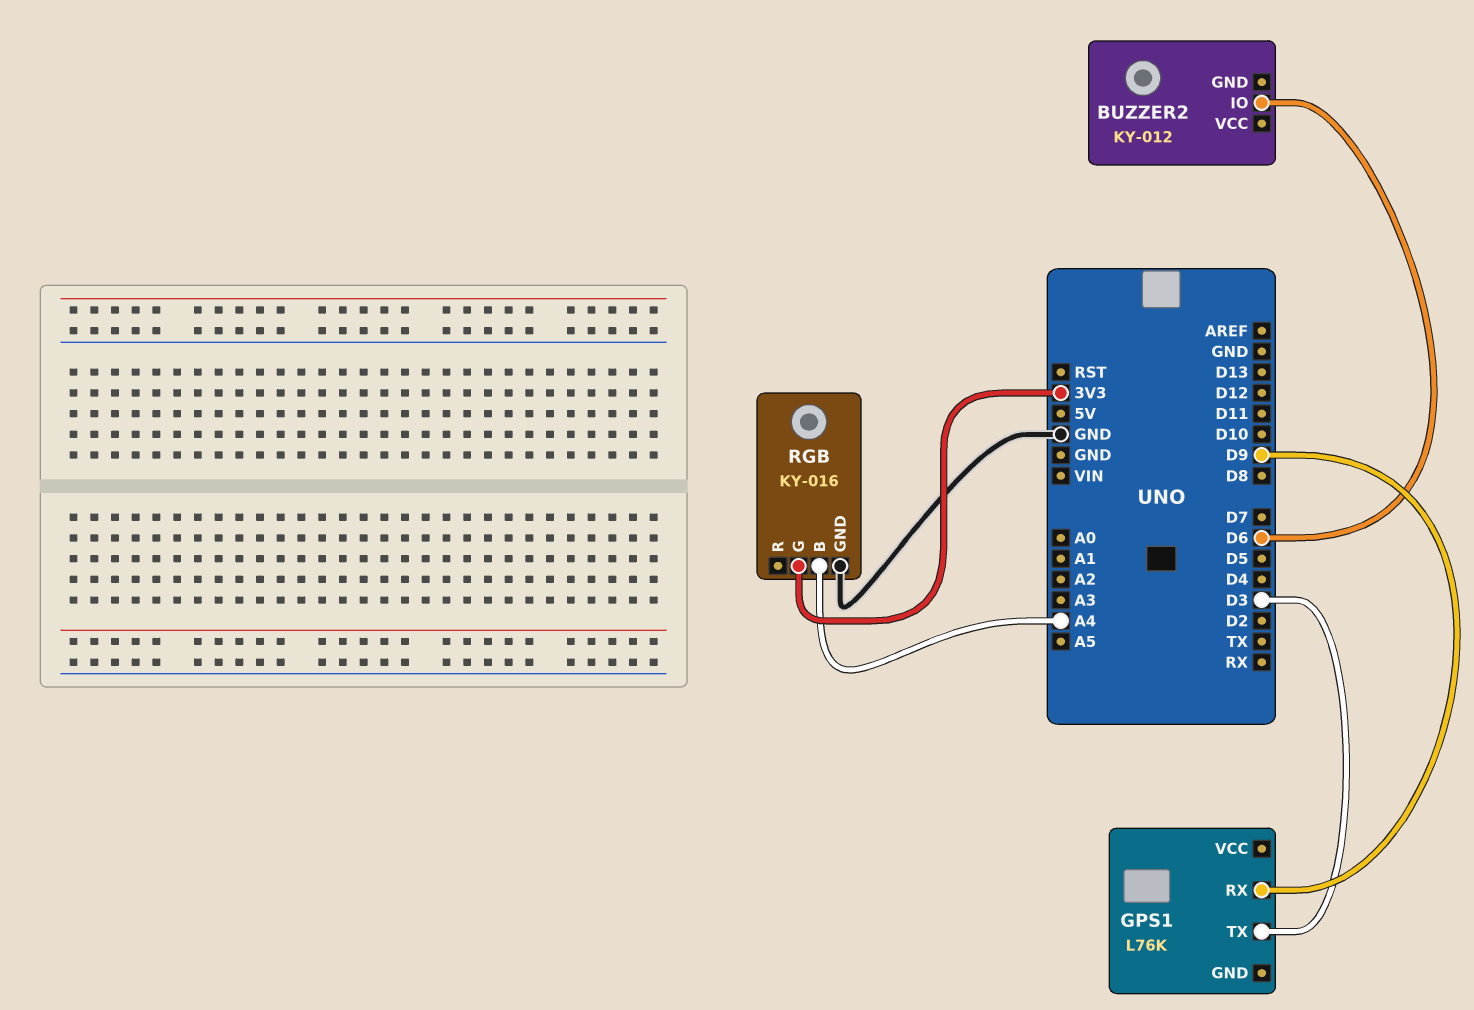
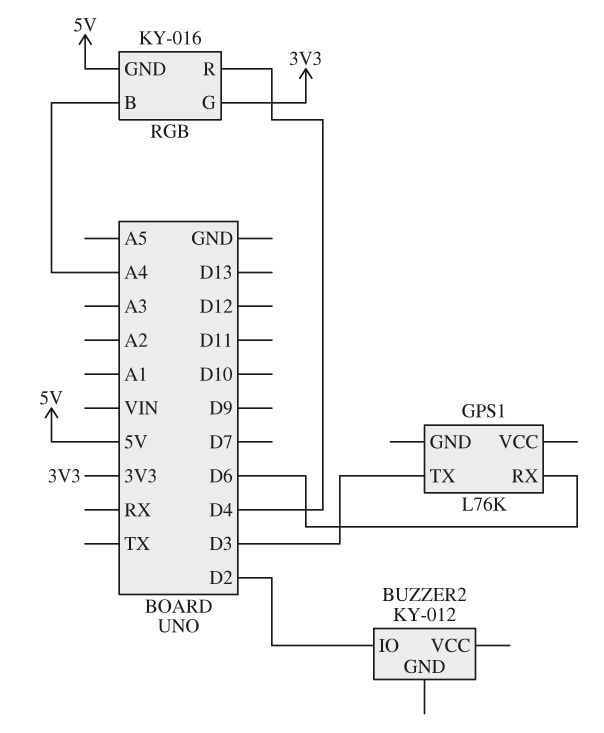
BUZZER2 pin IO: D6 -> D2
GPS1 pin RX: D9 -> D6
RGB pin GND: GND -> 5V
RGB pin R: none -> D4

